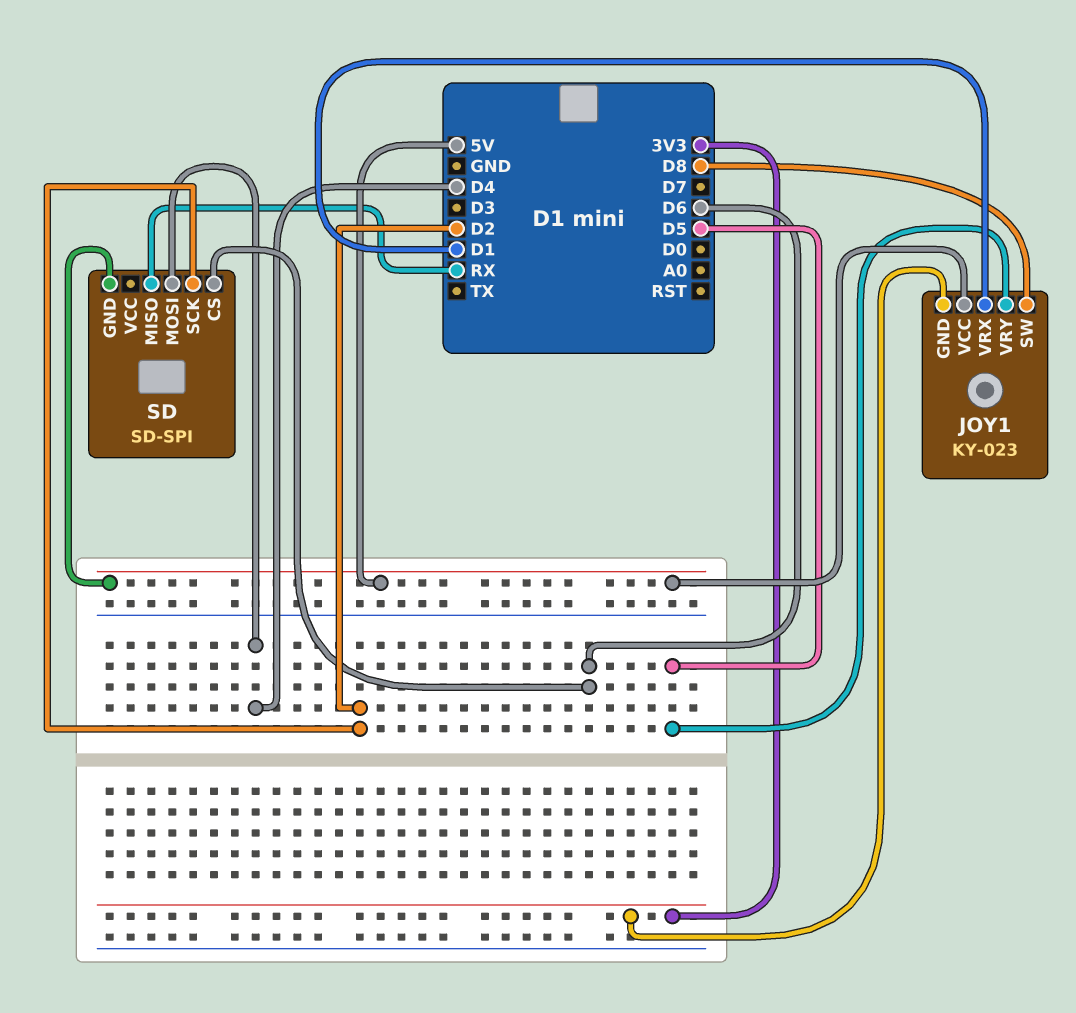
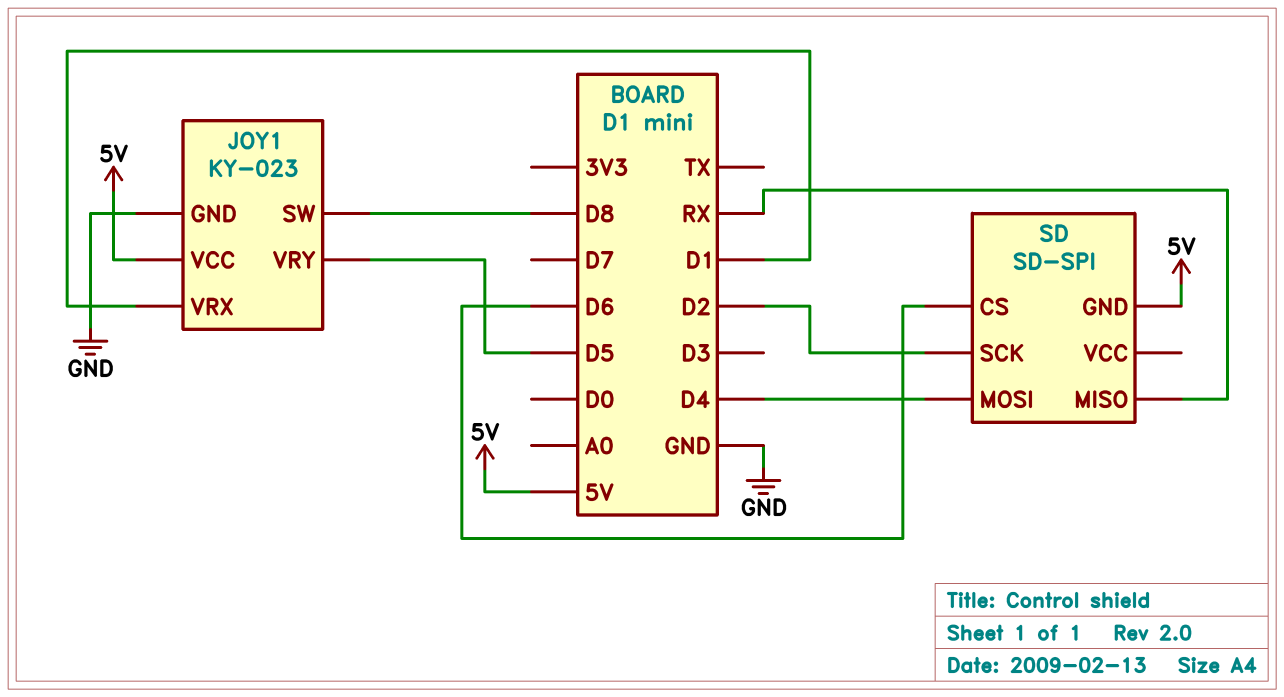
JOY1 pin GND: 3V3 -> GND

